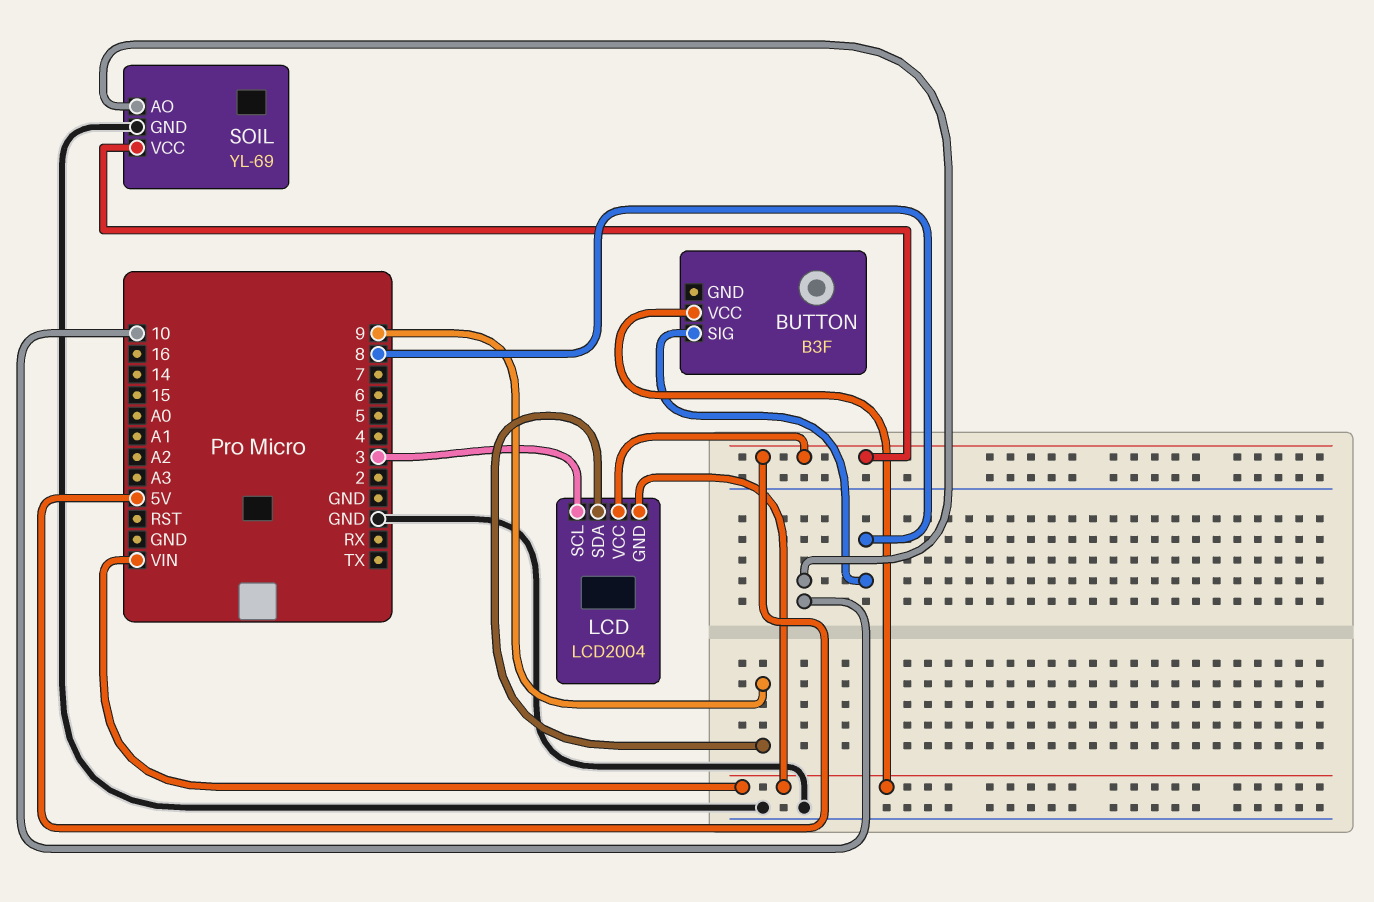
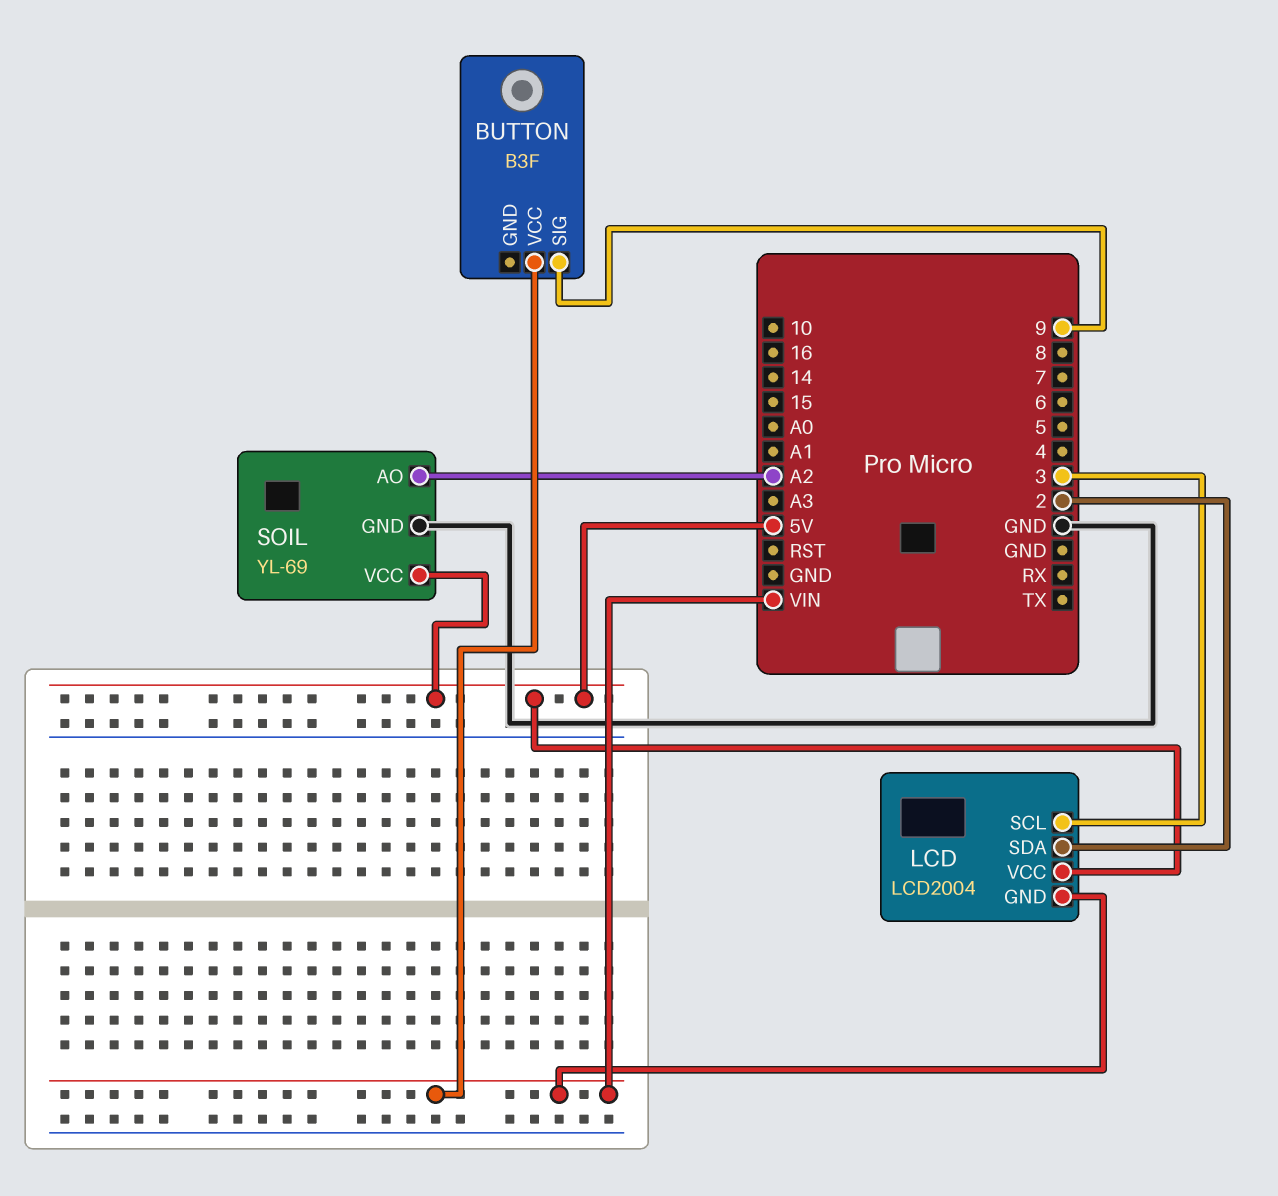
BUTTON pin SIG: 8 -> 9
LCD pin SDA: 9 -> 2
SOIL pin AO: 10 -> A2

